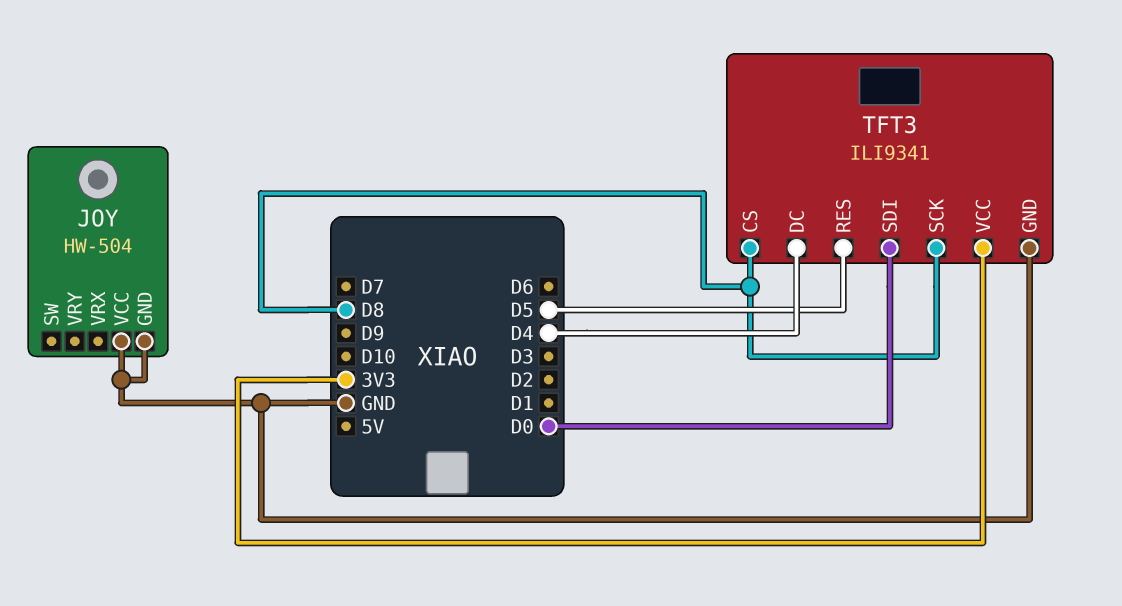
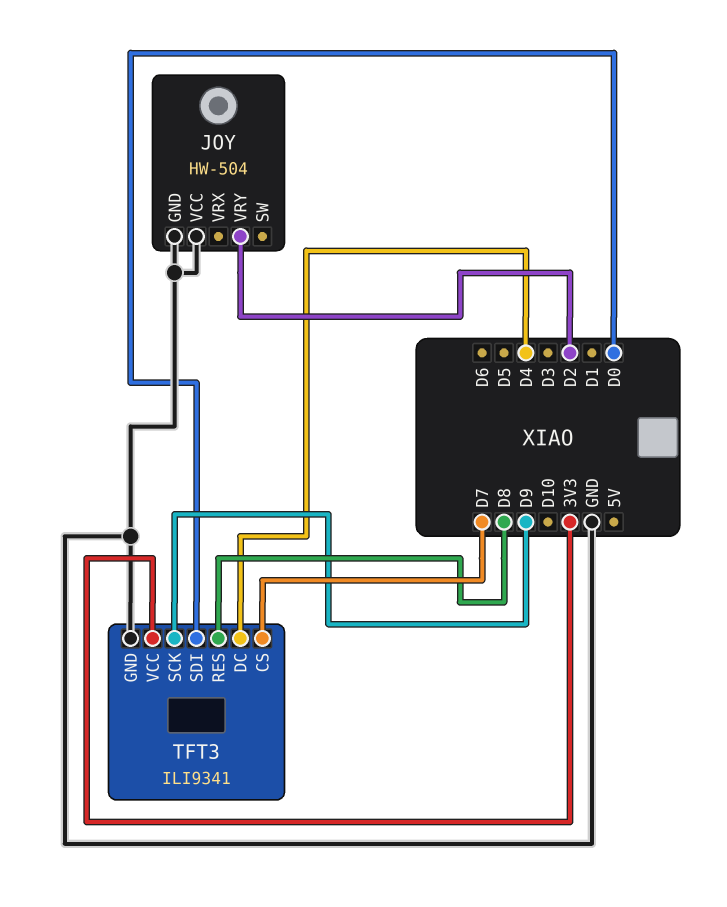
JOY pin VRY: none -> D2
TFT3 pin CS: D8 -> D7
TFT3 pin RES: D5 -> D8
TFT3 pin SCK: D8 -> D9

